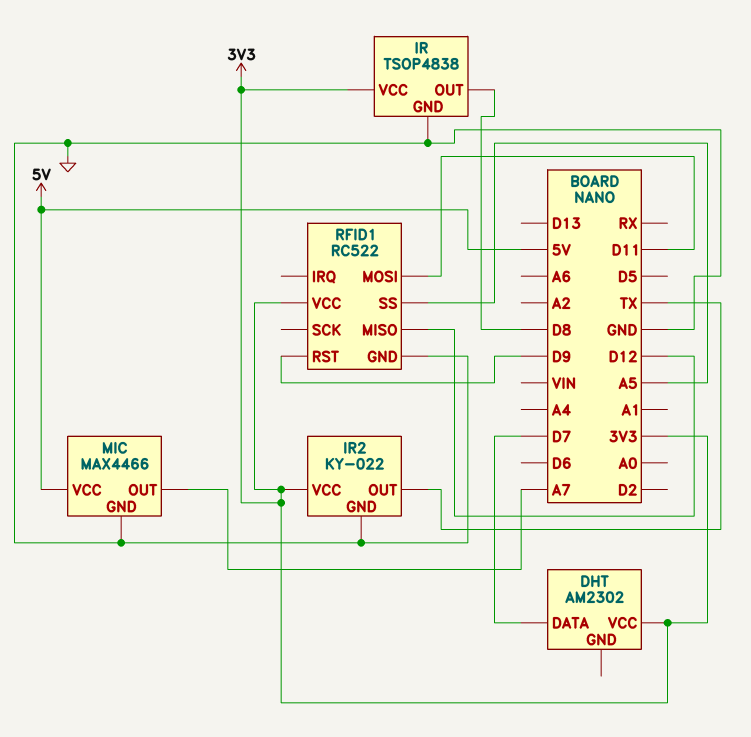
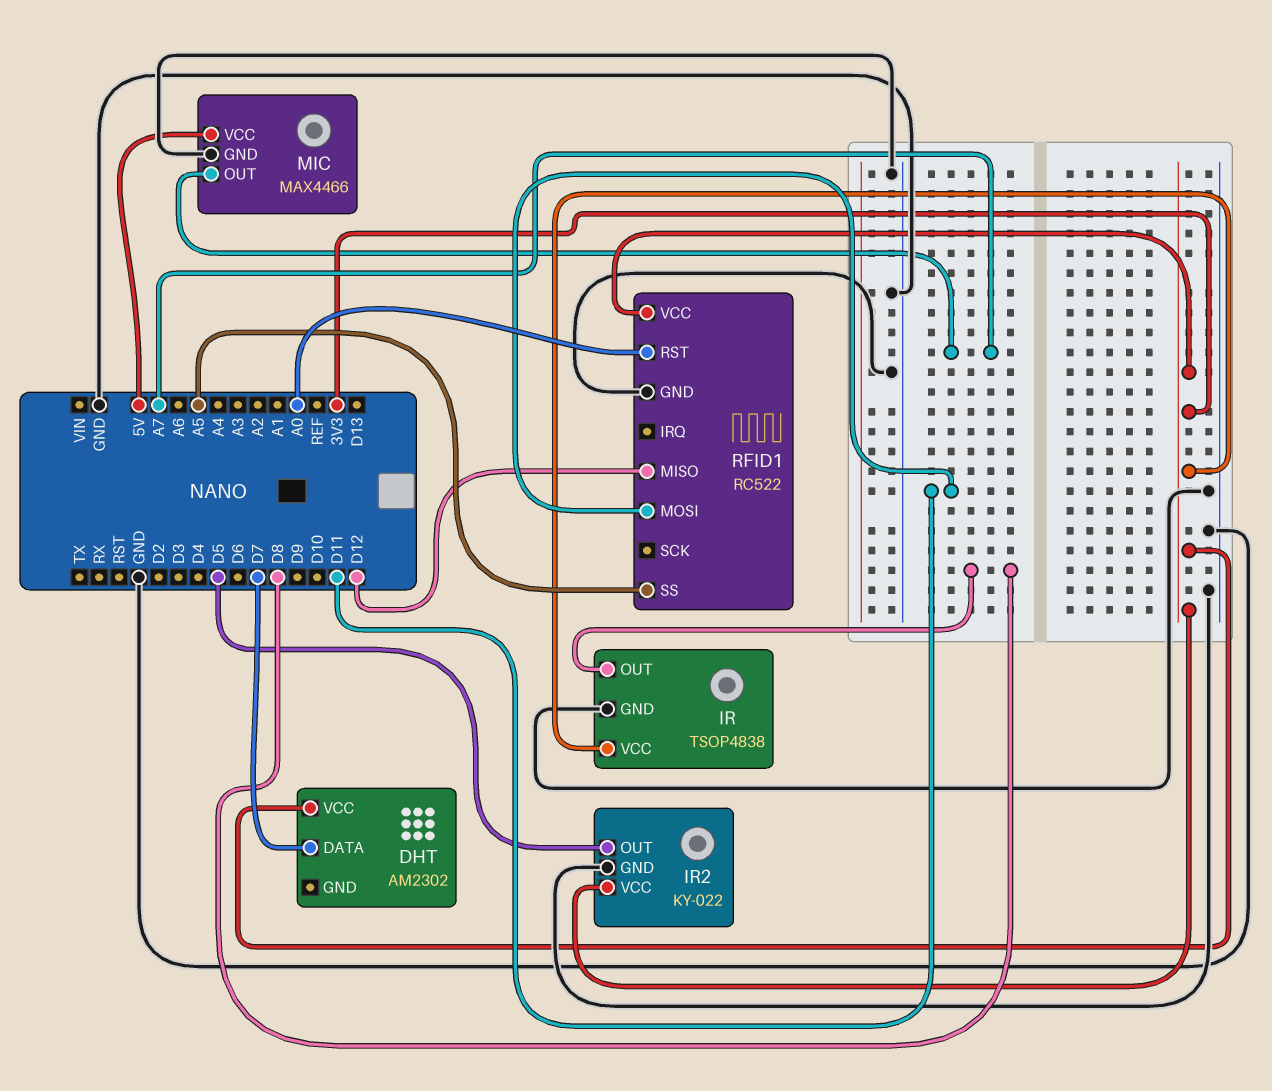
IR2 pin OUT: TX -> D5
RFID1 pin RST: D9 -> A0

